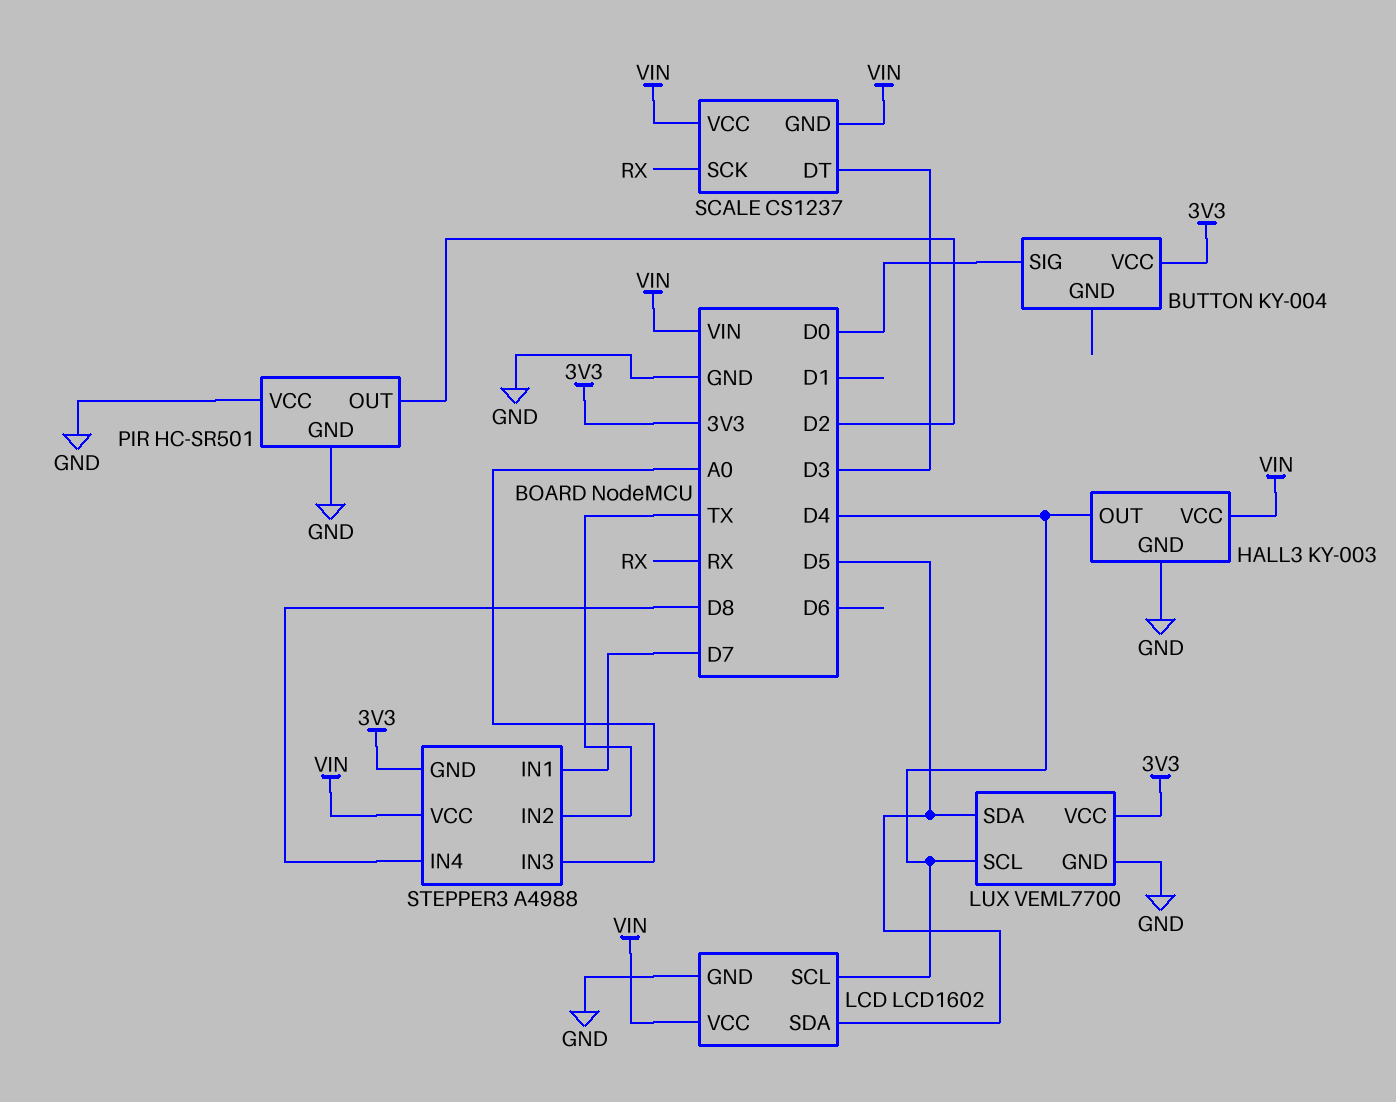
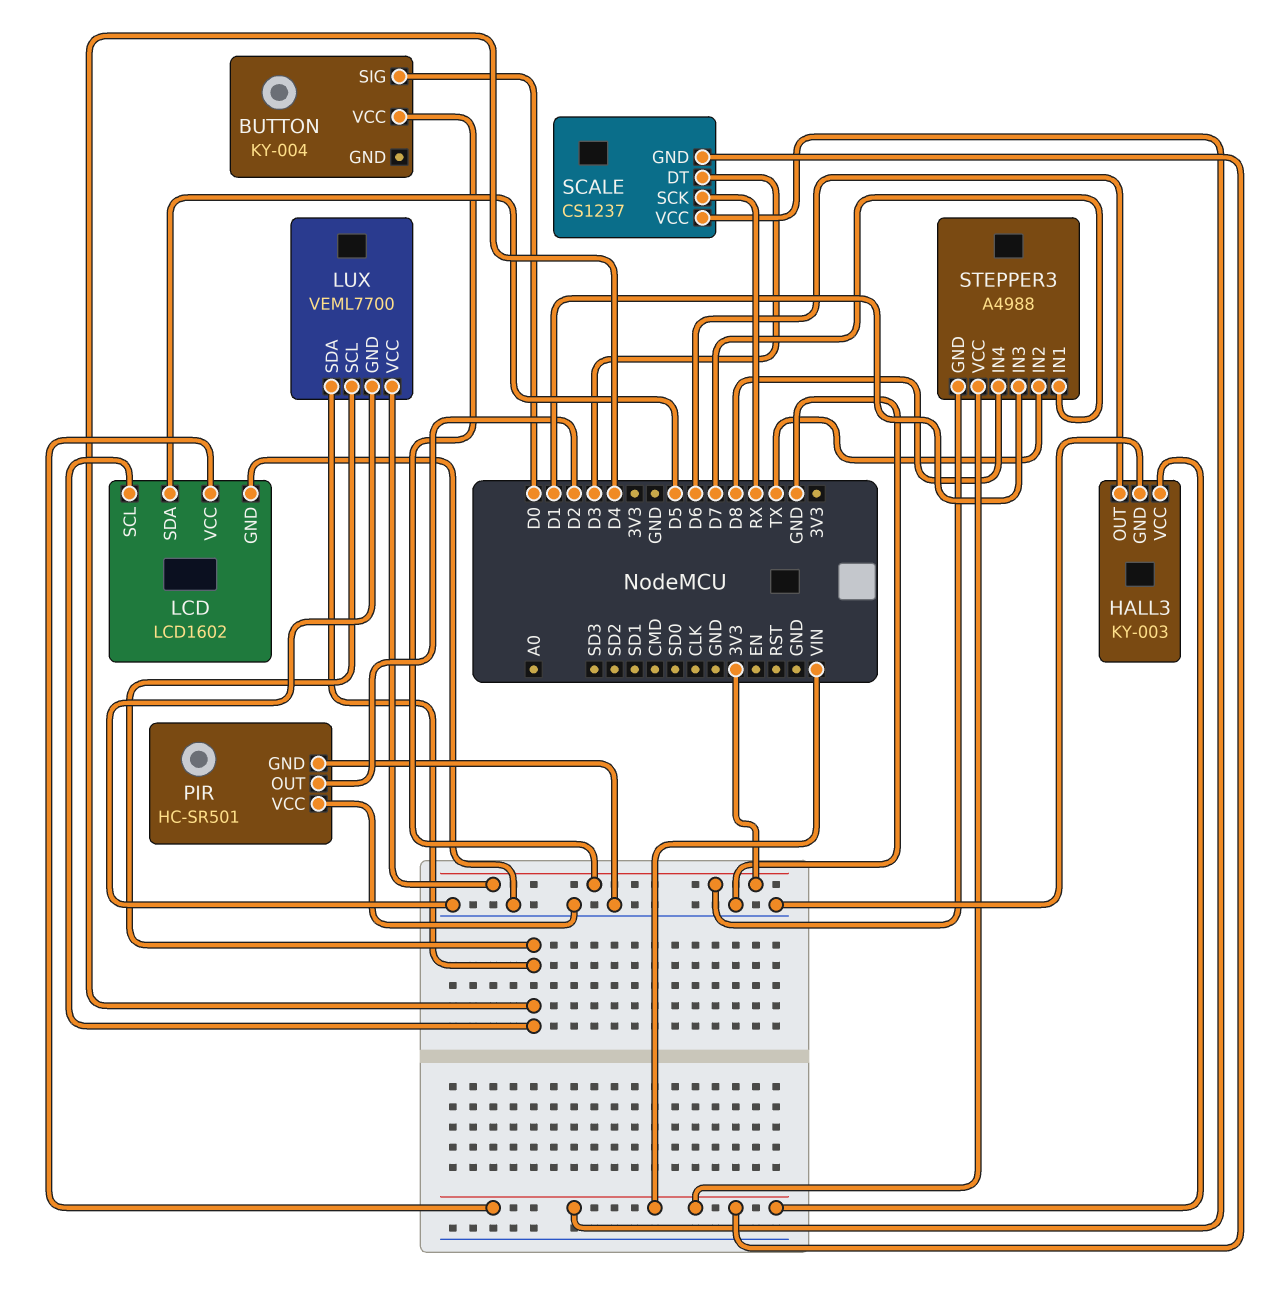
HALL3 pin OUT: D4 -> D6
LUX pin SDA: D5 -> D4
STEPPER3 pin IN3: A0 -> D1

